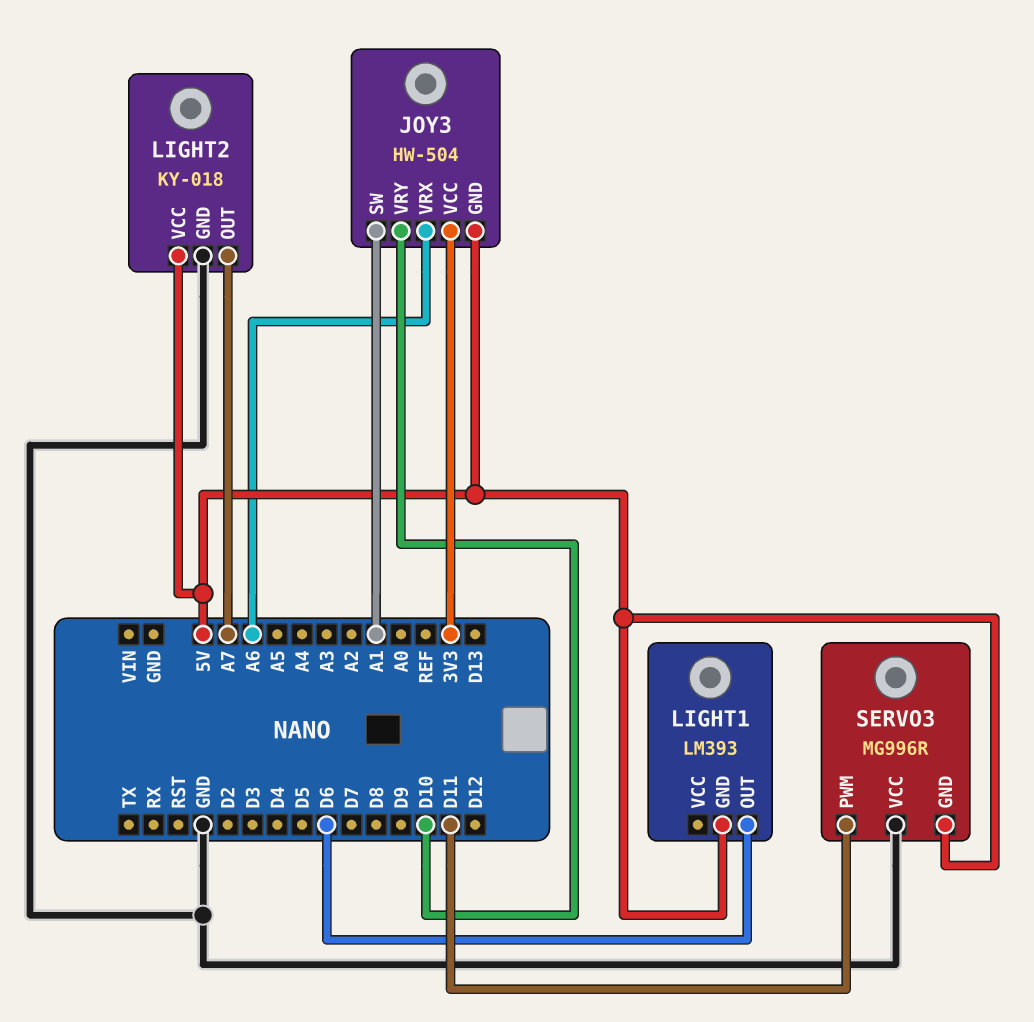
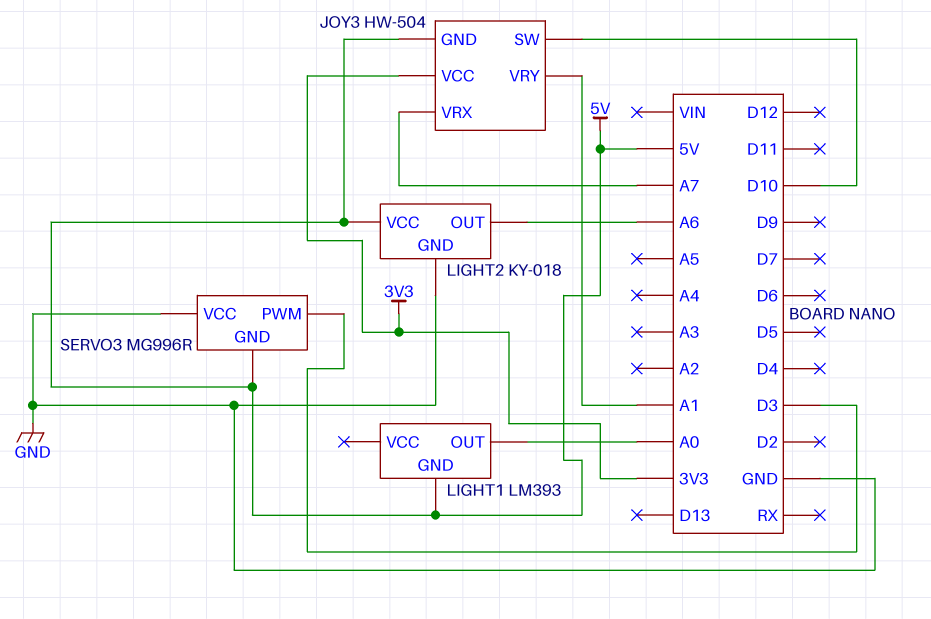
JOY3 pin SW: A1 -> D10
JOY3 pin VRX: A6 -> A7
JOY3 pin VRY: D10 -> A1
LIGHT1 pin OUT: D6 -> A0
LIGHT2 pin OUT: A7 -> A6
SERVO3 pin PWM: D11 -> D3

